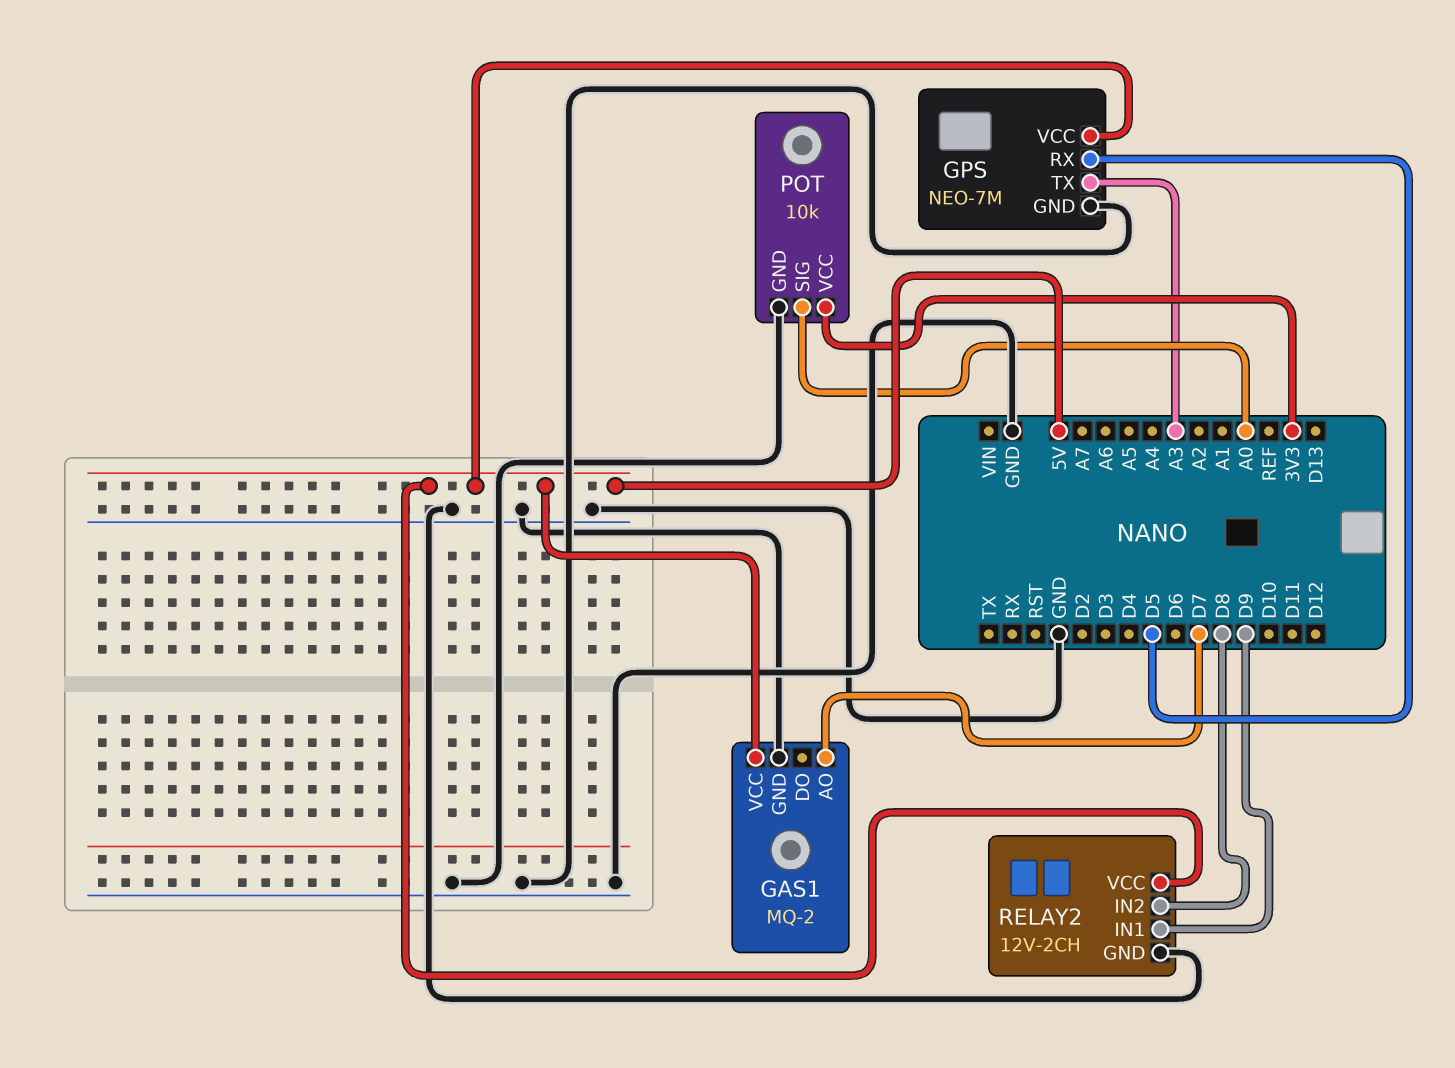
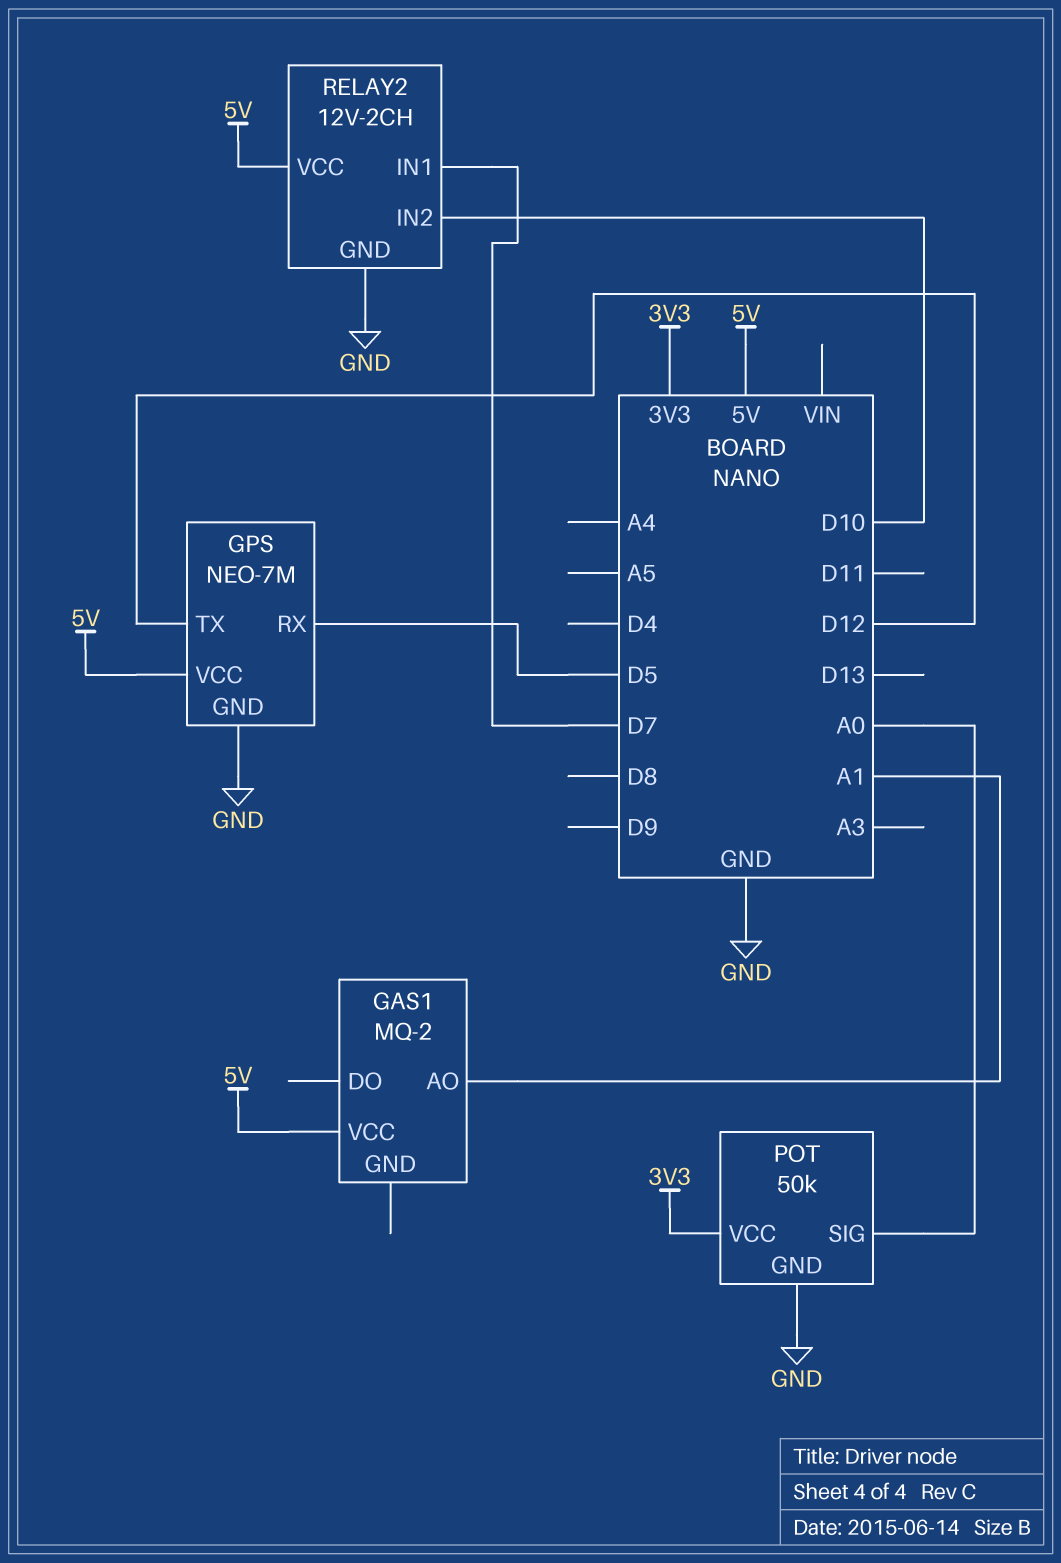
GAS1 pin AO: D7 -> A1
GAS1 pin GND: GND -> none
GPS pin TX: A3 -> D12
POT: 10k -> 50k
RELAY2 pin IN1: D9 -> D7
RELAY2 pin IN2: D8 -> D10

